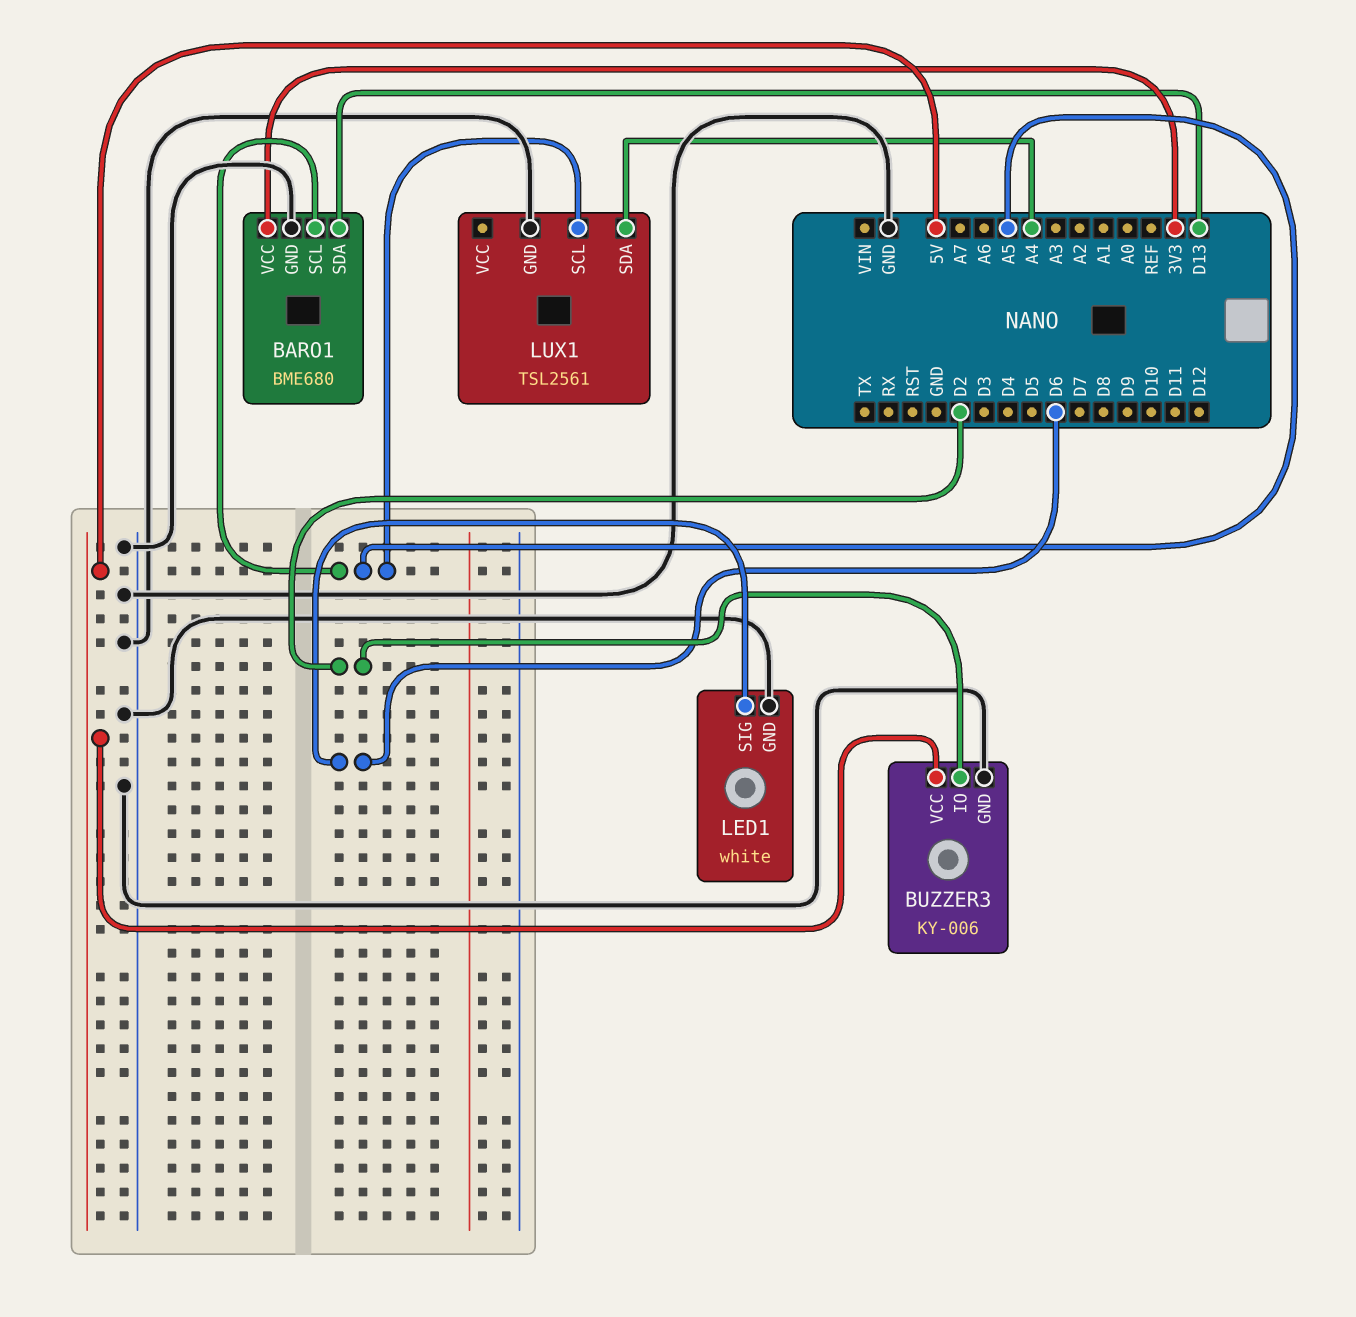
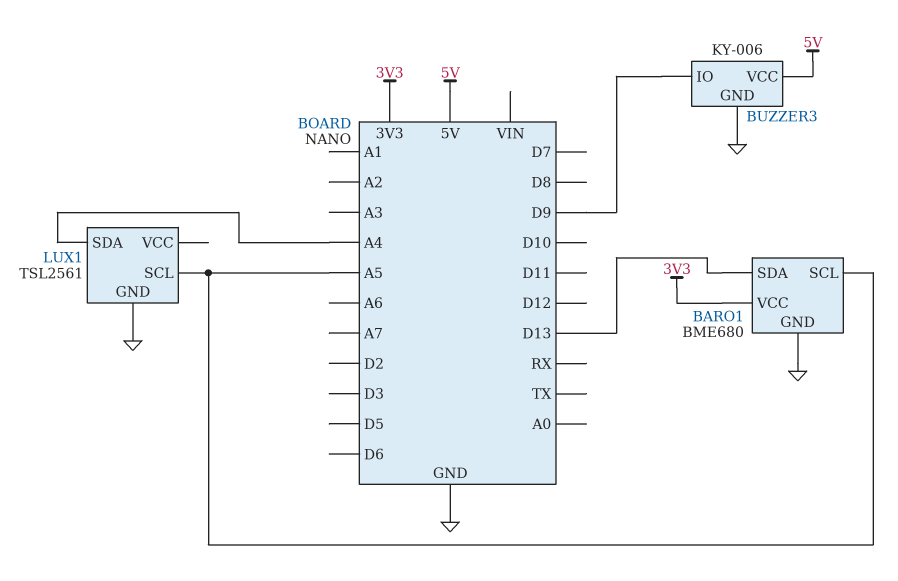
BUZZER3 pin IO: D2 -> D9
LED1: white -> none
LED1 pin GND: GND -> none
LED1 pin SIG: D6 -> none

